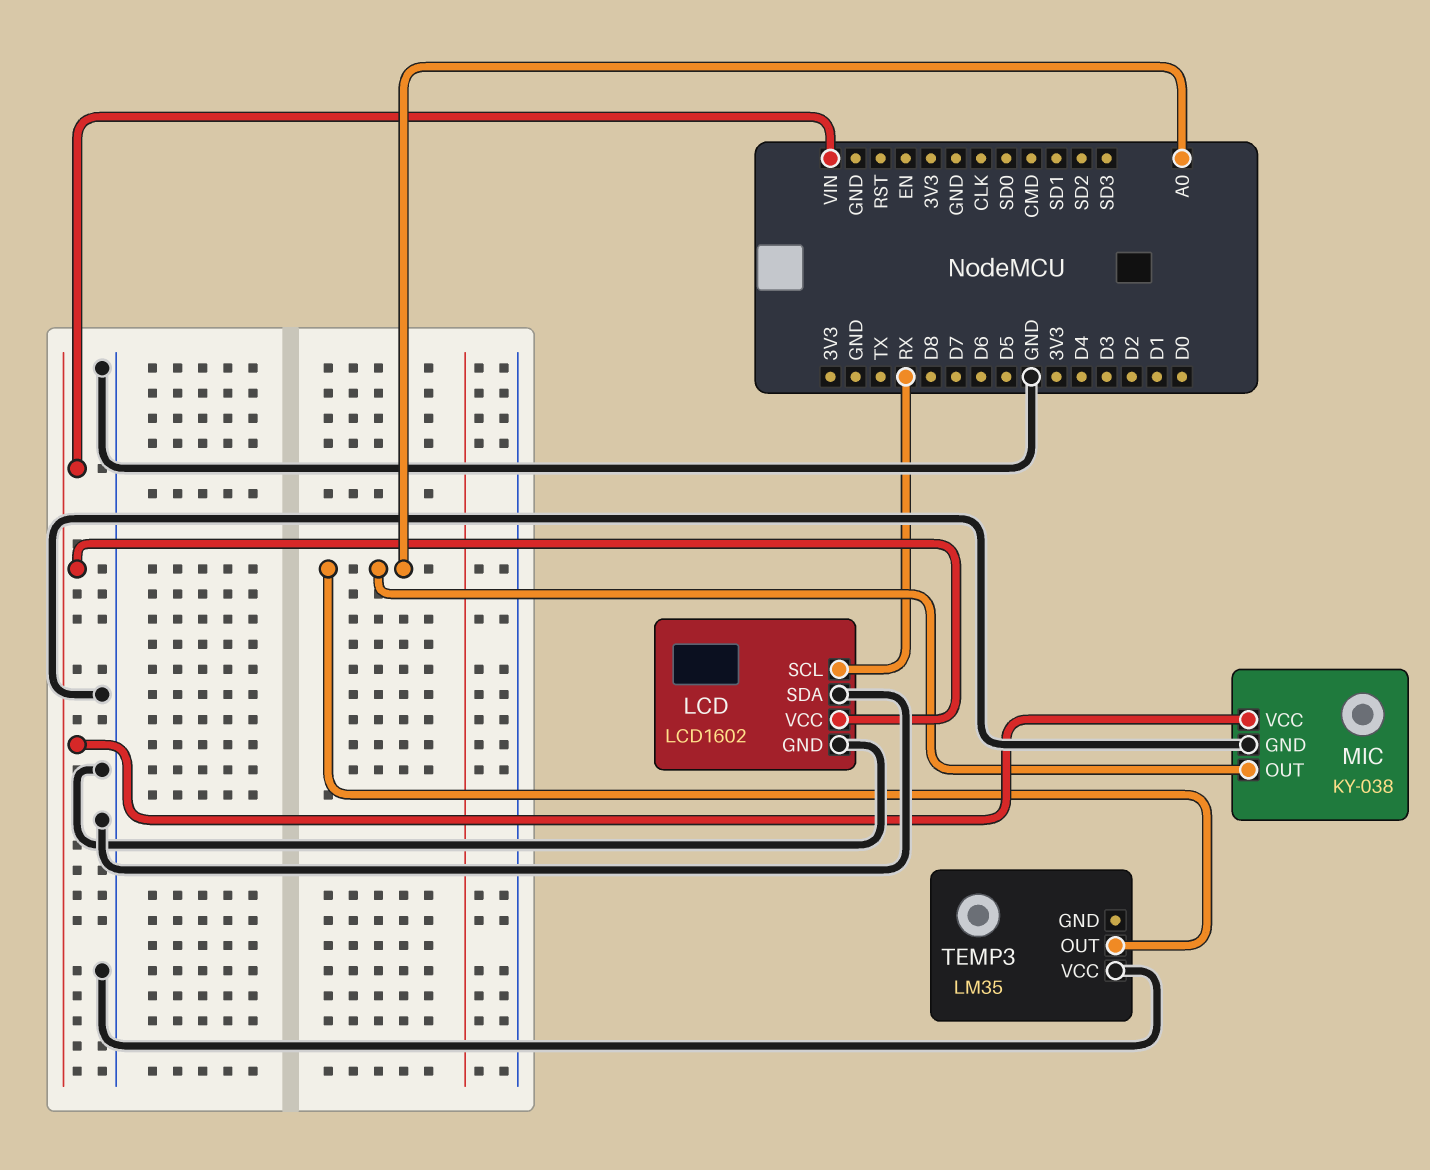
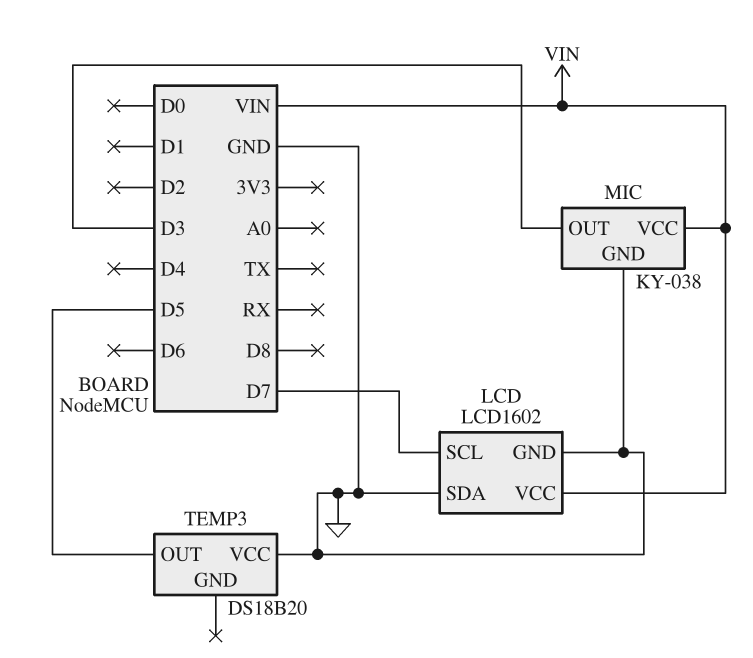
LCD pin SCL: RX -> D7
MIC pin OUT: A0 -> D3
TEMP3: LM35 -> DS18B20
TEMP3 pin OUT: A0 -> D5

